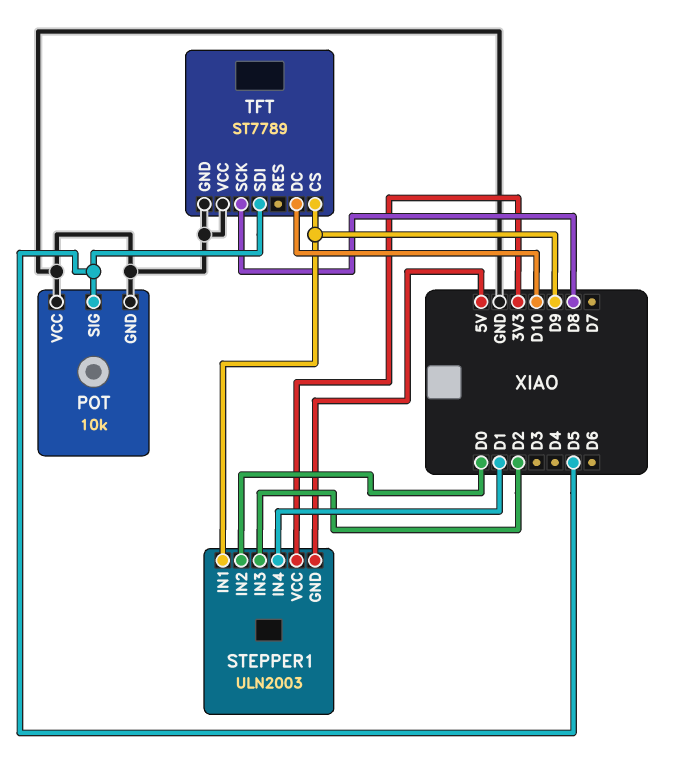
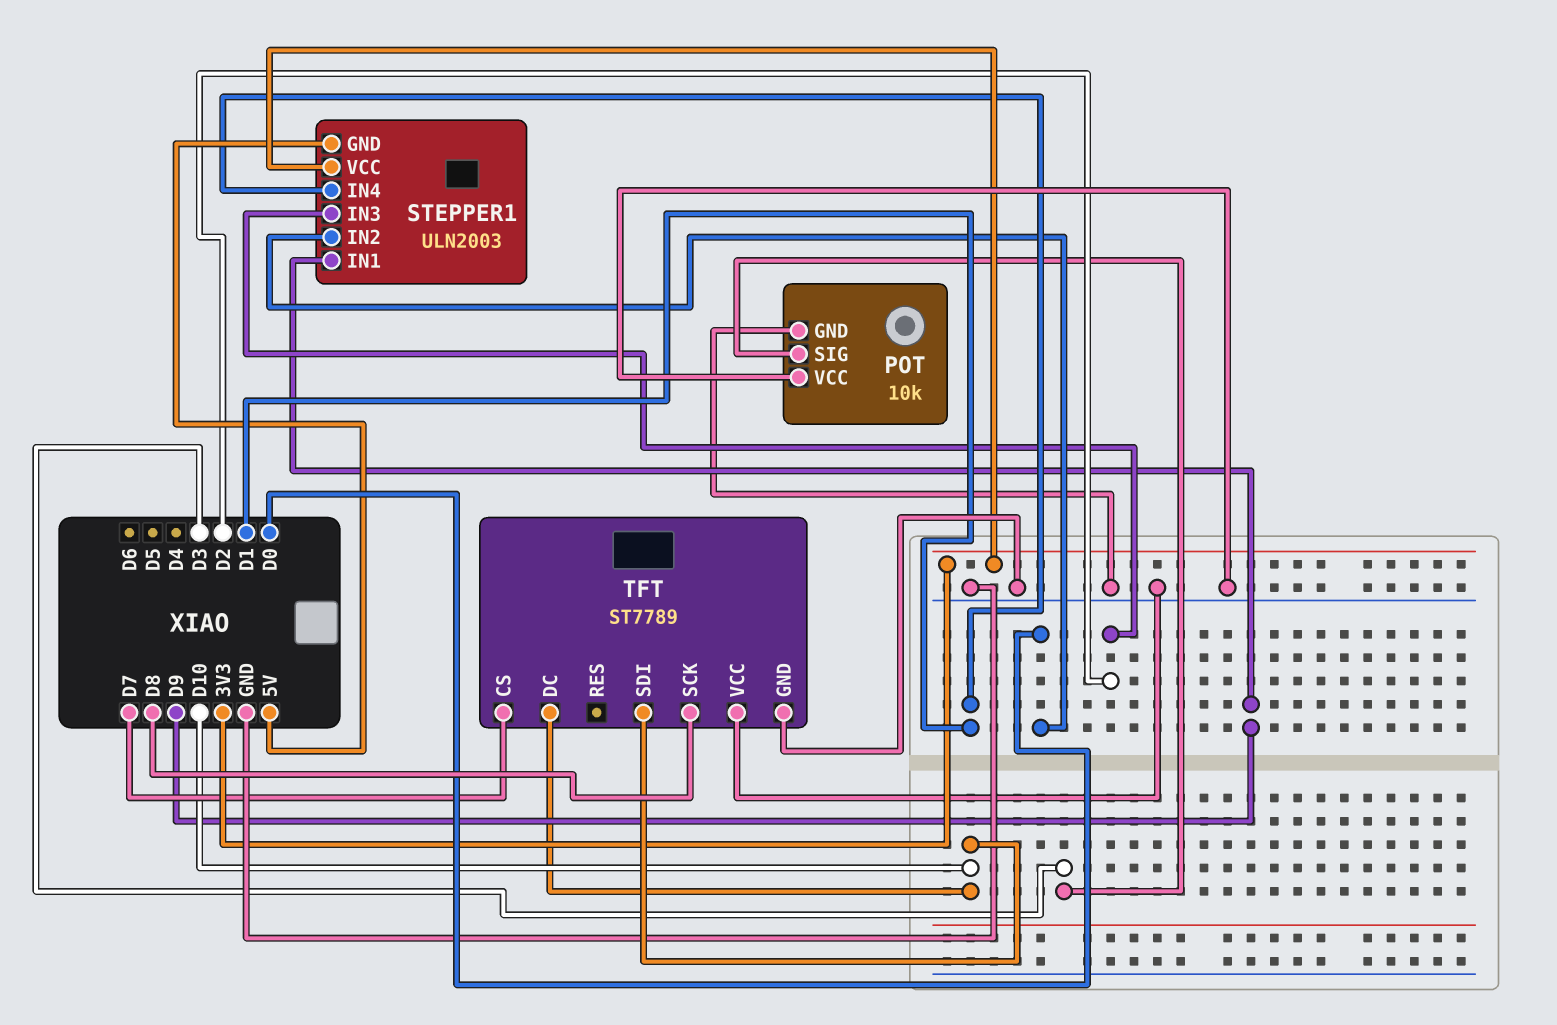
POT pin SIG: D5 -> D3
TFT pin CS: D9 -> D7
TFT pin SDI: D5 -> D10

